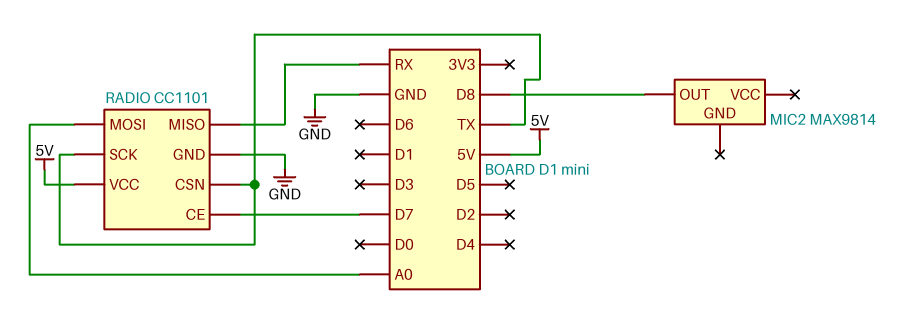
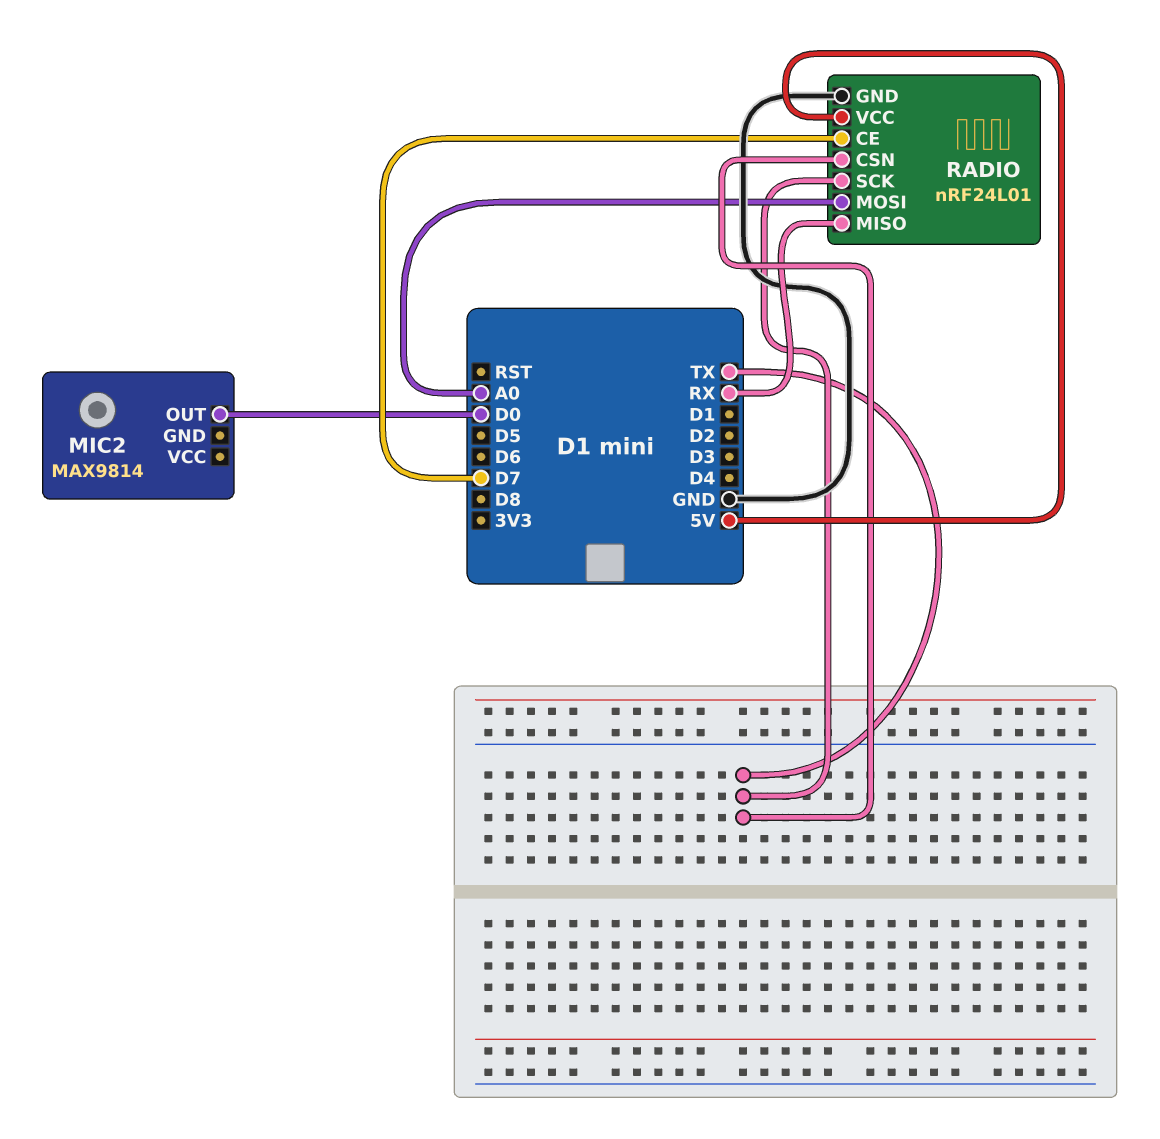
MIC2 pin OUT: D8 -> D0
RADIO: CC1101 -> nRF24L01

